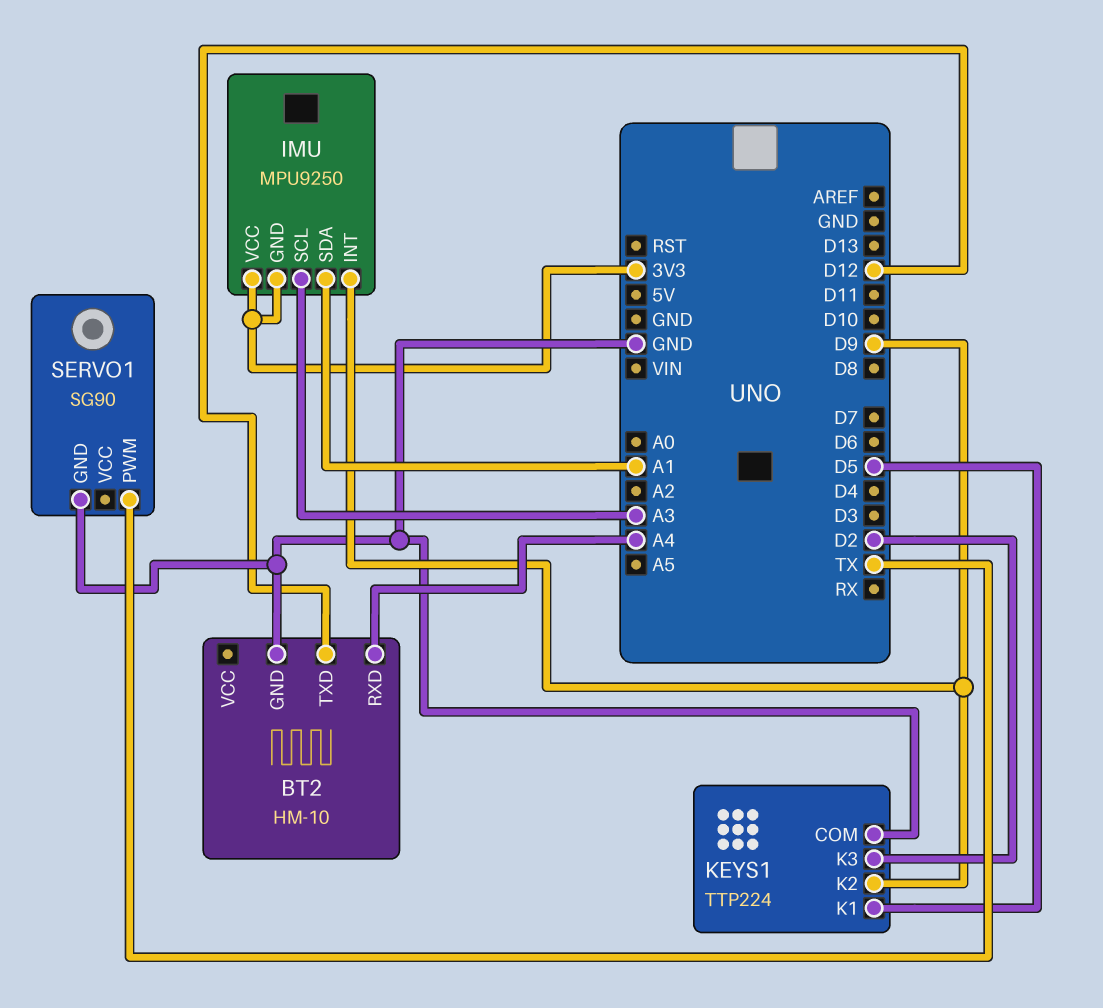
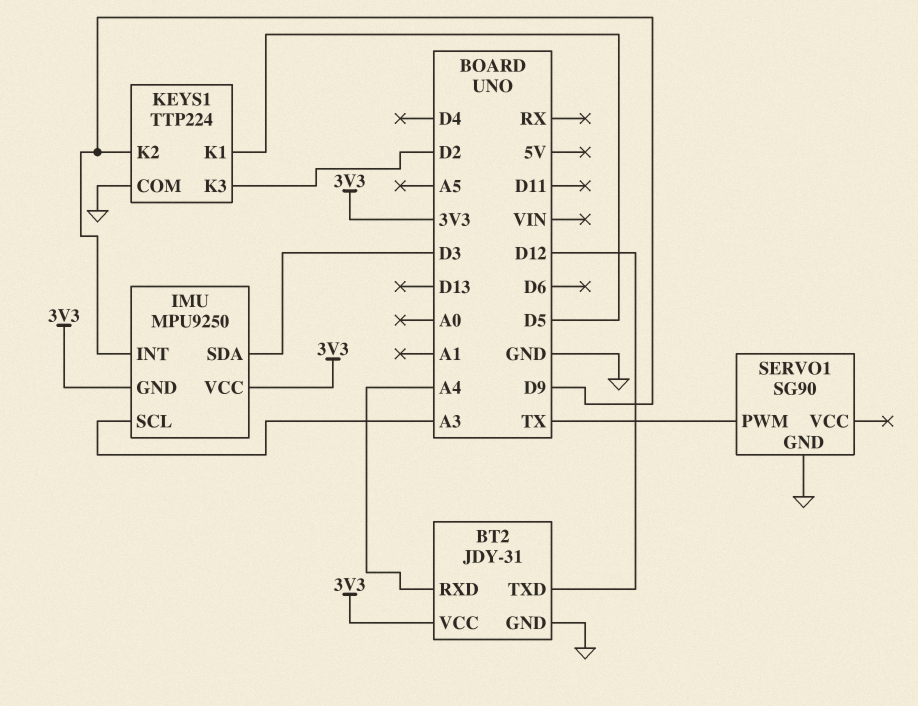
BT2: HM-10 -> JDY-31
BT2 pin VCC: none -> 3V3
IMU pin SDA: A1 -> D3

